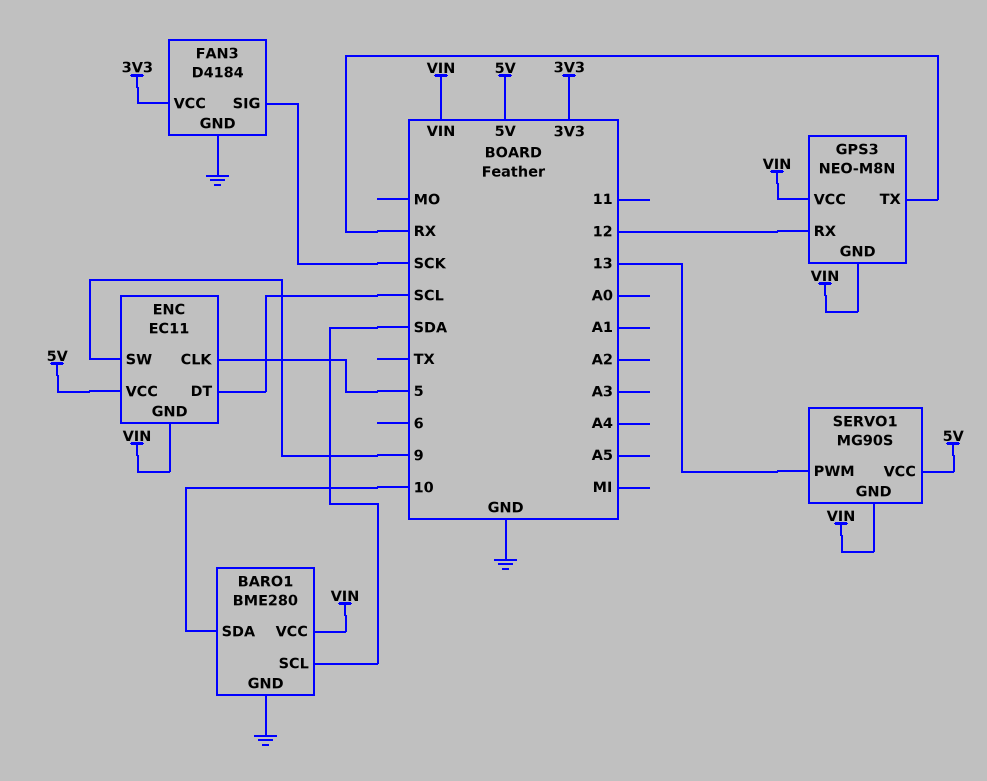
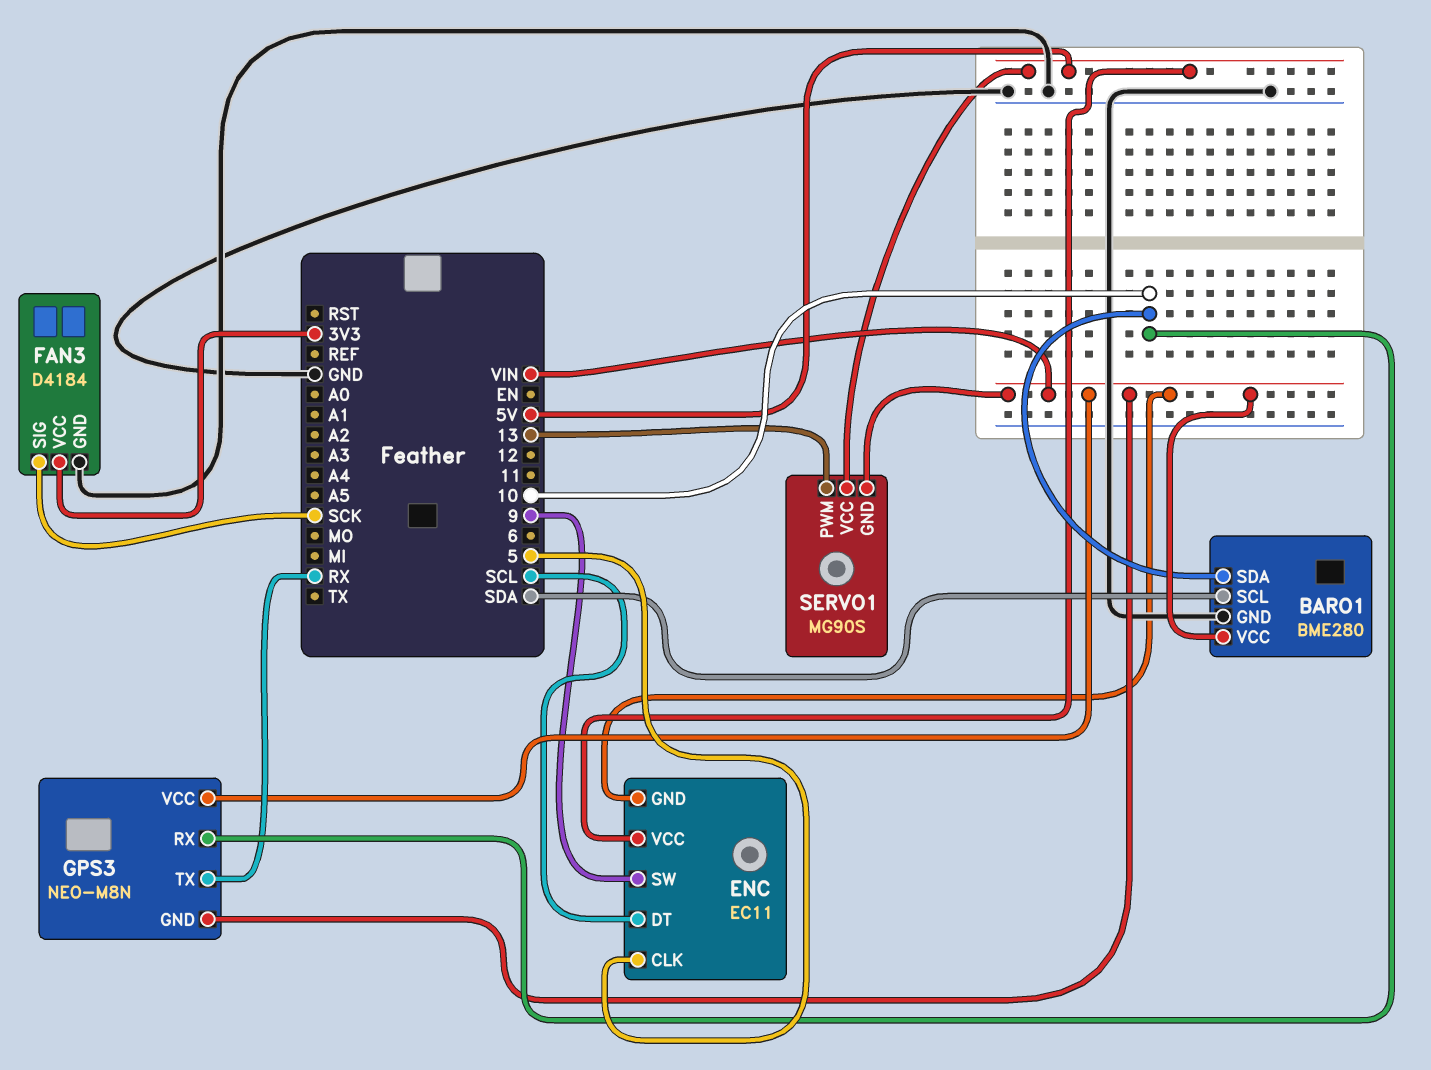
GPS3 pin RX: 12 -> 10

